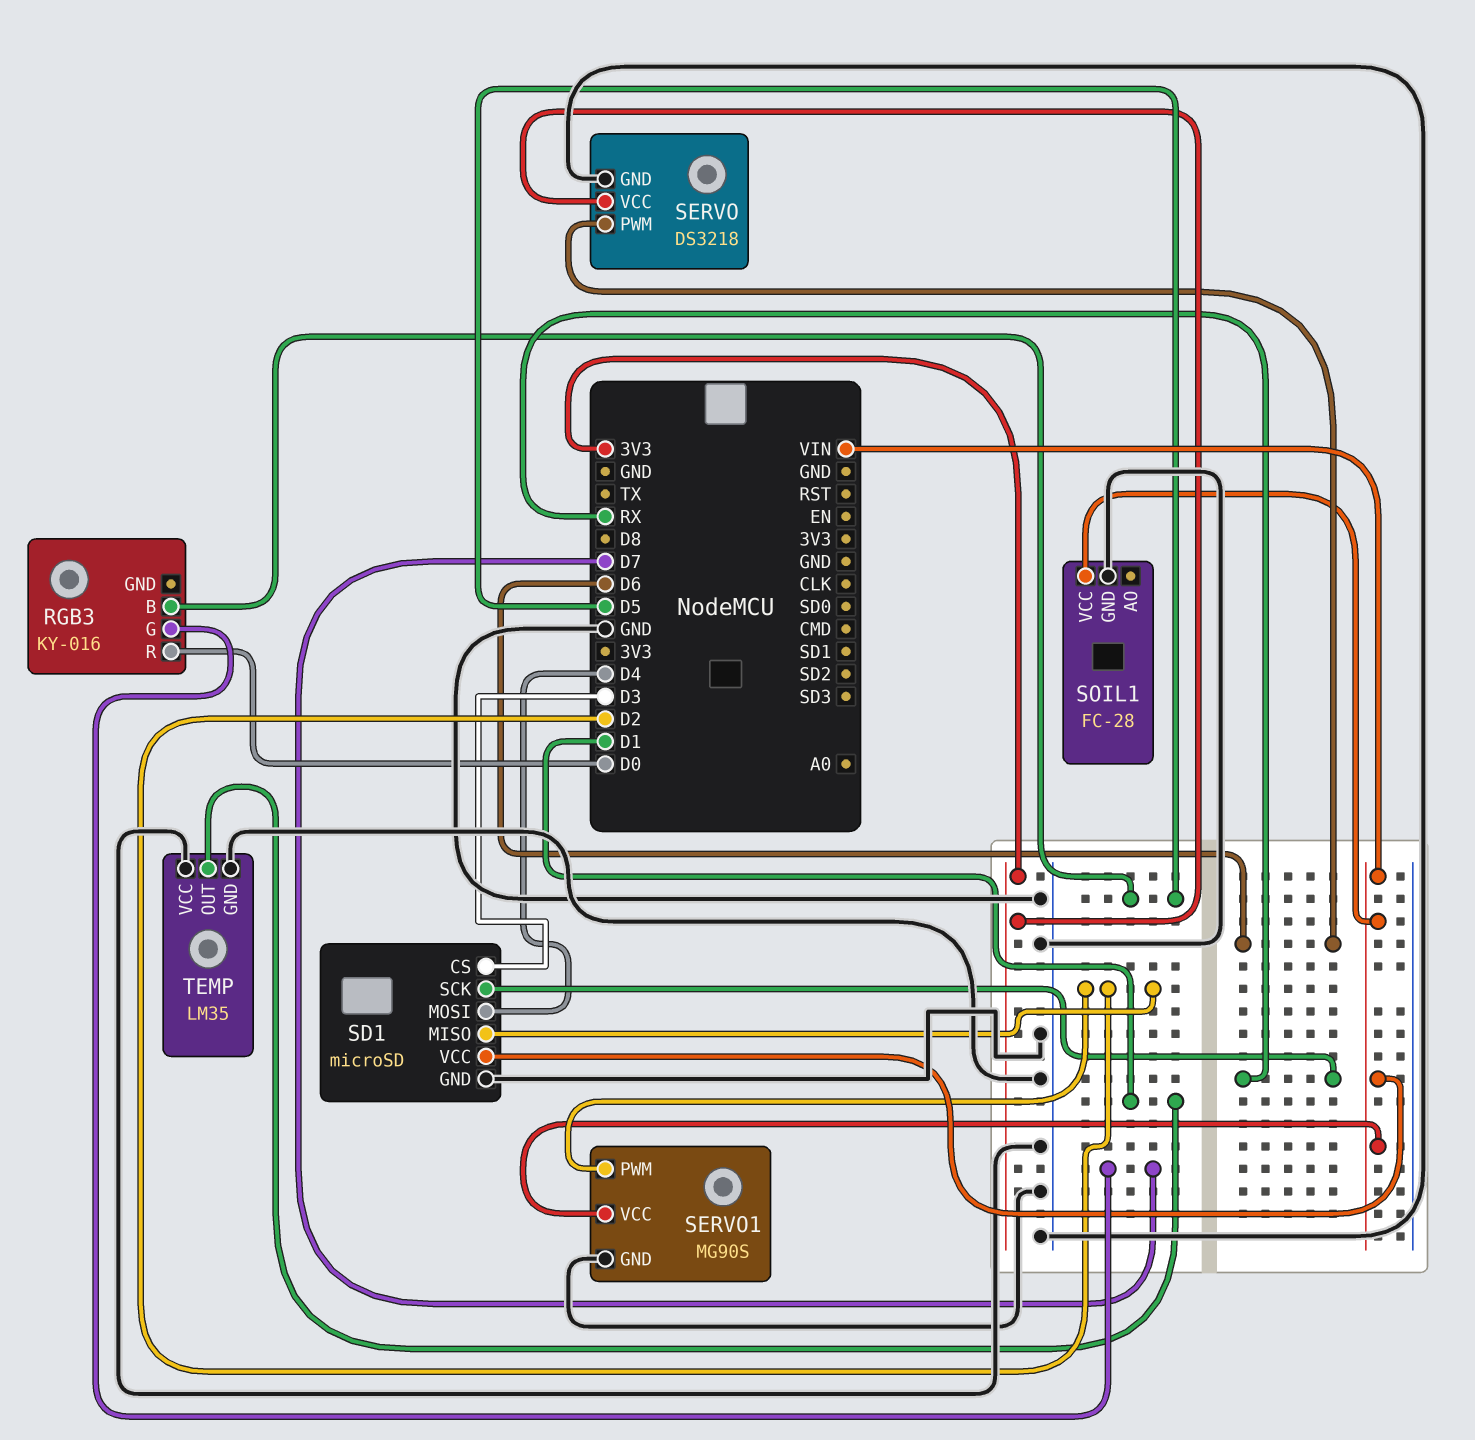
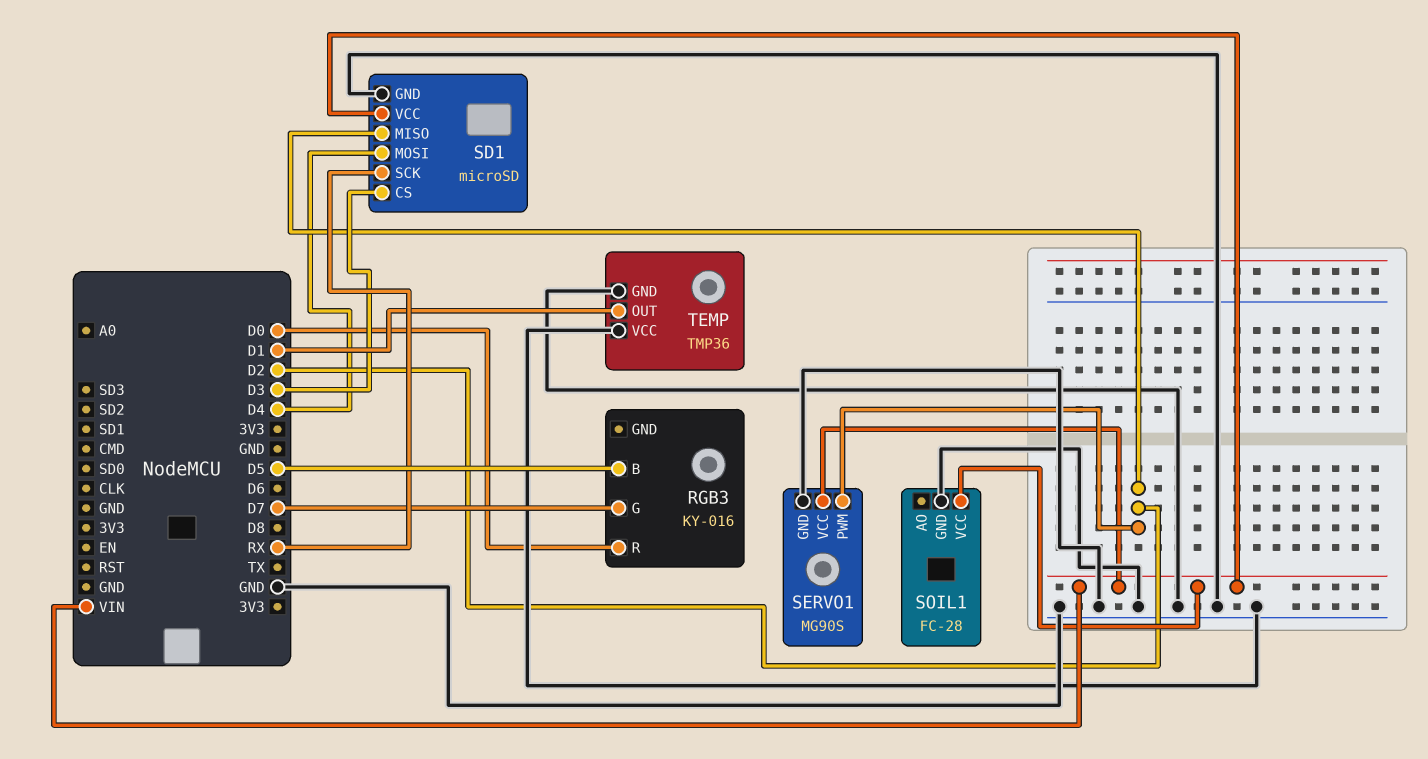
SERVO: DS3218 -> none
SERVO pin GND: GND -> none
SERVO pin PWM: D6 -> none
SERVO pin VCC: 3V3 -> none
TEMP: LM35 -> TMP36

